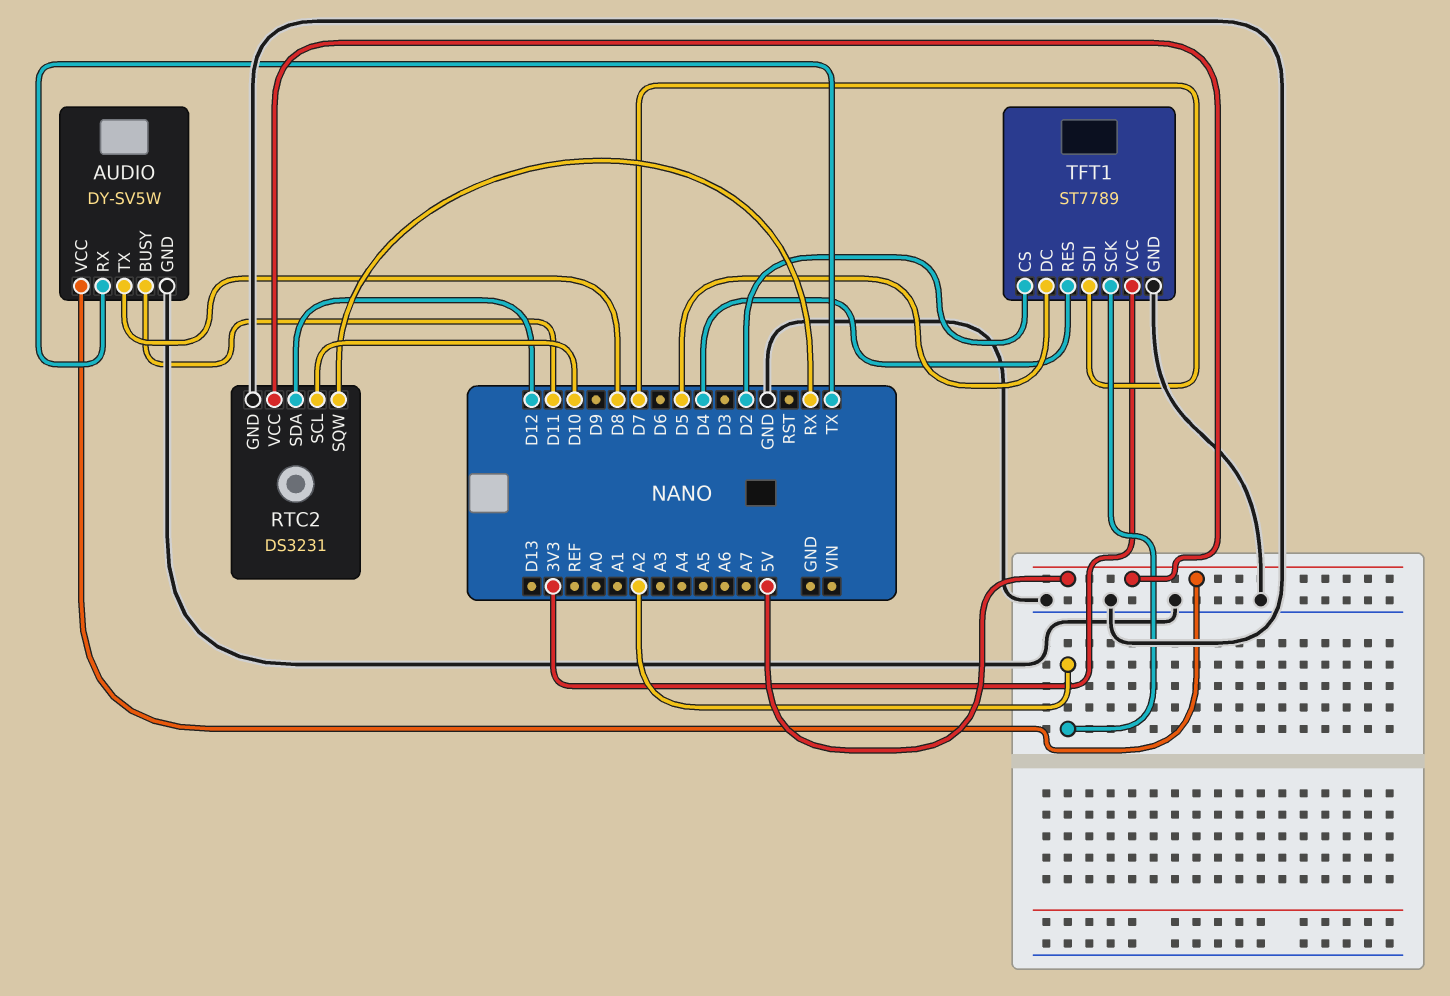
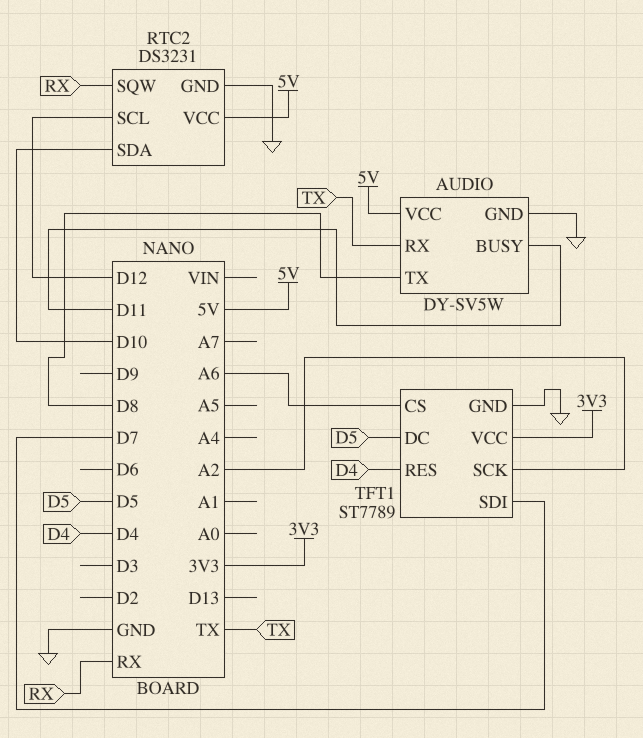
RTC2 pin SCL: D10 -> D12
RTC2 pin SDA: D12 -> D10
TFT1 pin CS: D2 -> A6

